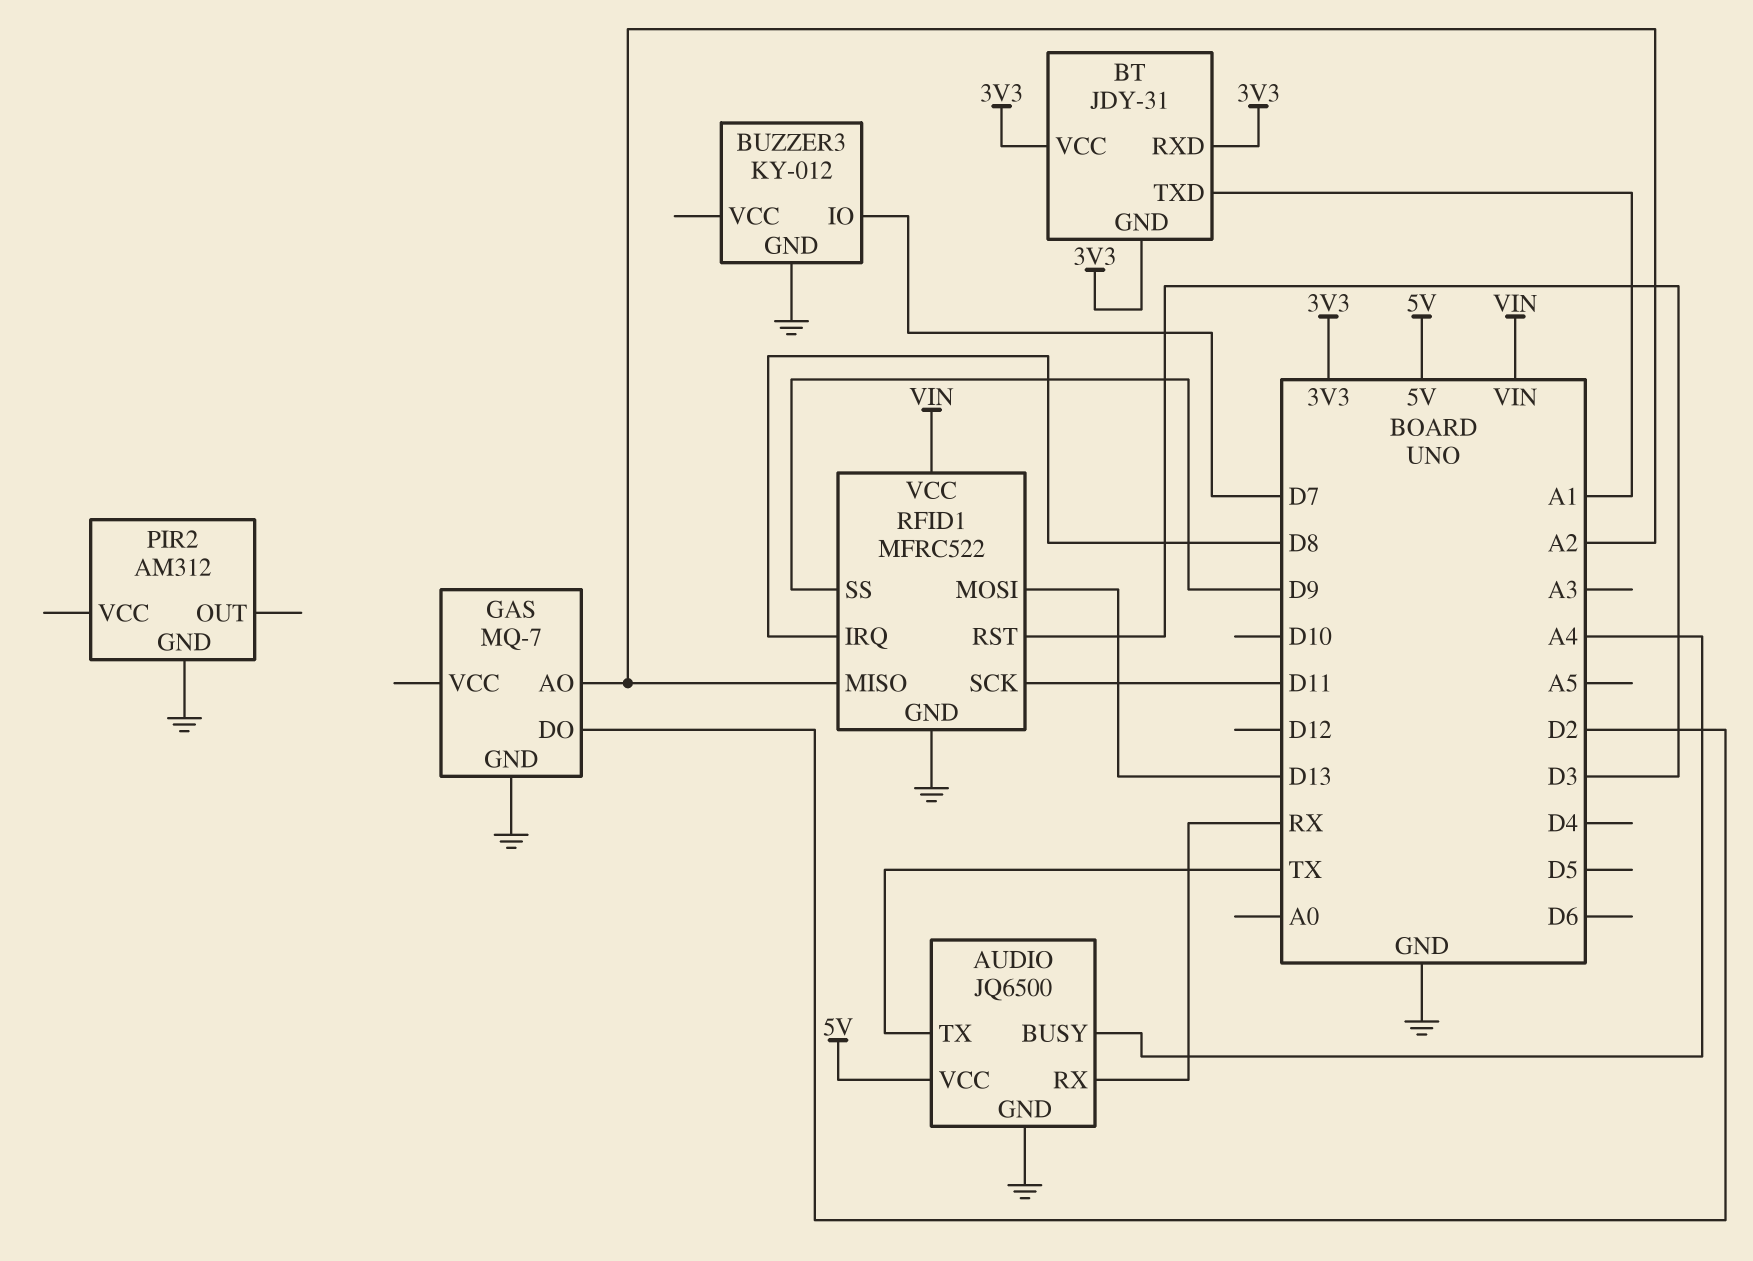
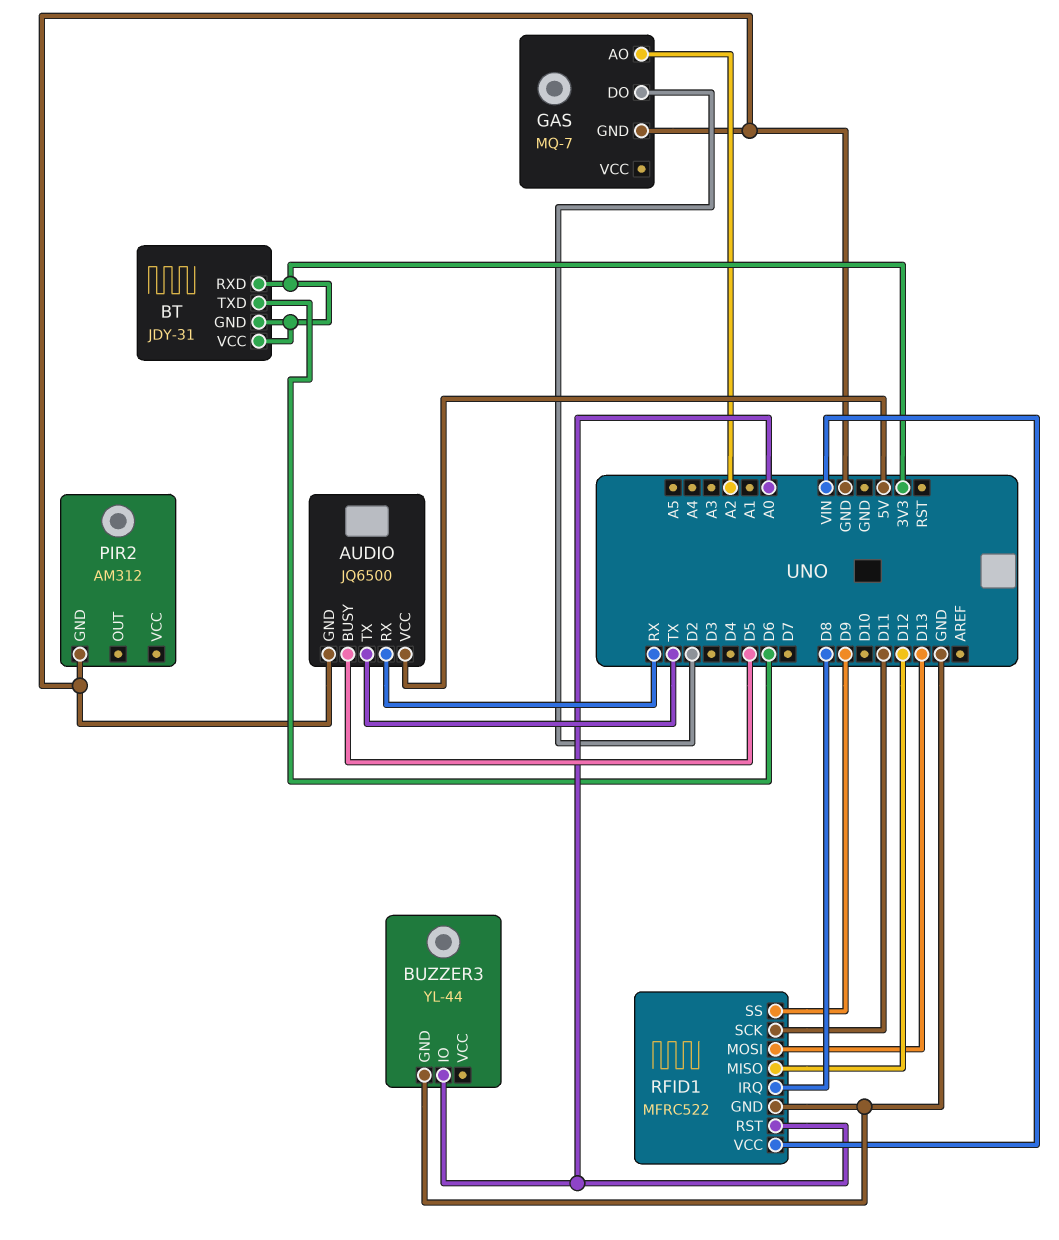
AUDIO pin BUSY: A4 -> D5
BT pin TXD: A1 -> D6
BUZZER3: KY-012 -> YL-44
BUZZER3 pin IO: D7 -> A0
RFID1 pin MISO: A2 -> D12
RFID1 pin RST: D3 -> A0

